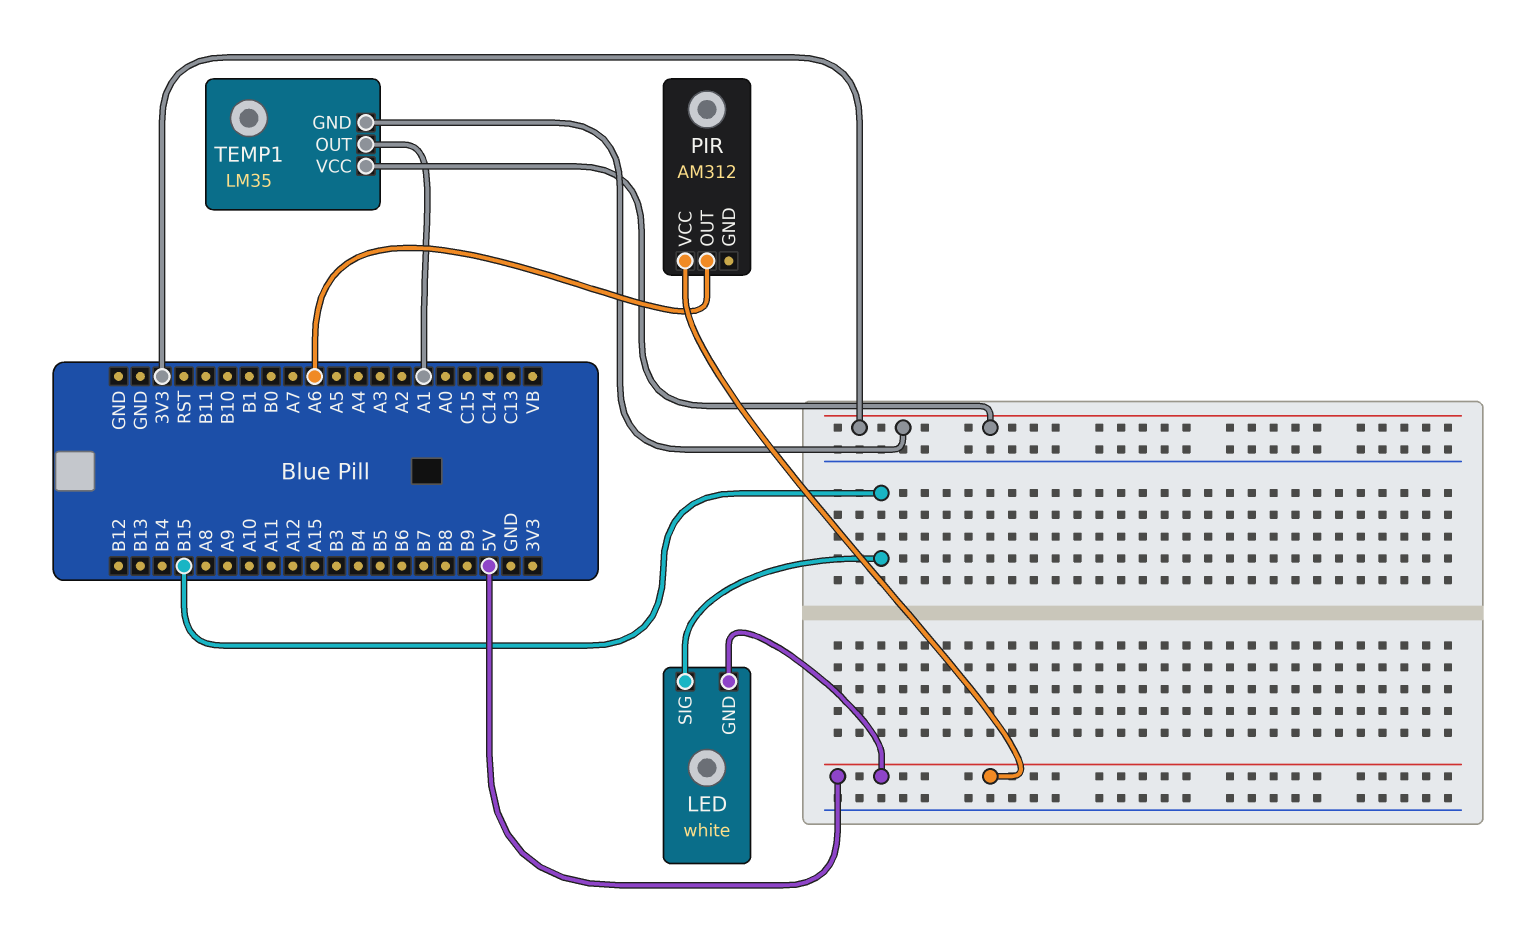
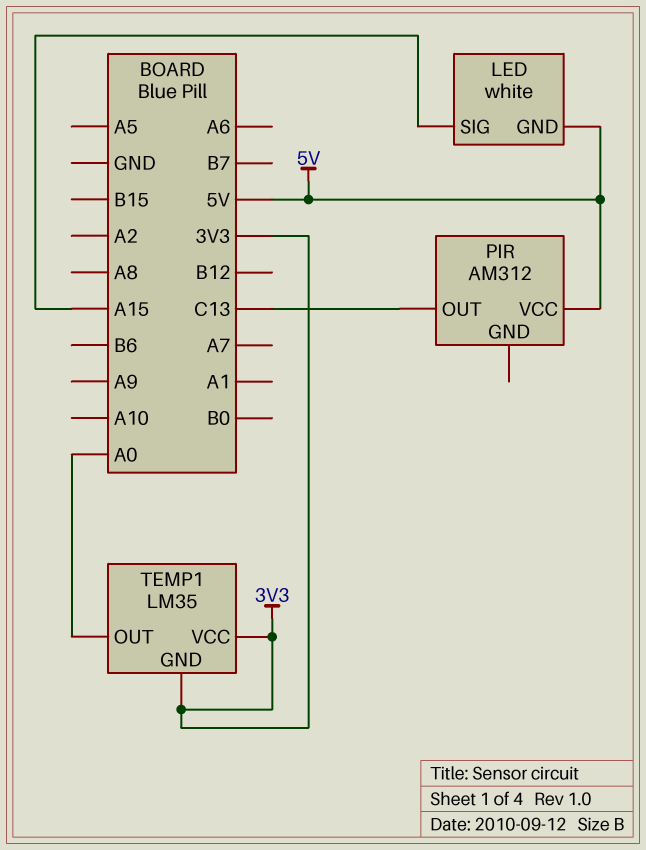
LED pin SIG: B15 -> A15
PIR pin OUT: A6 -> C13
TEMP1 pin OUT: A1 -> A0

